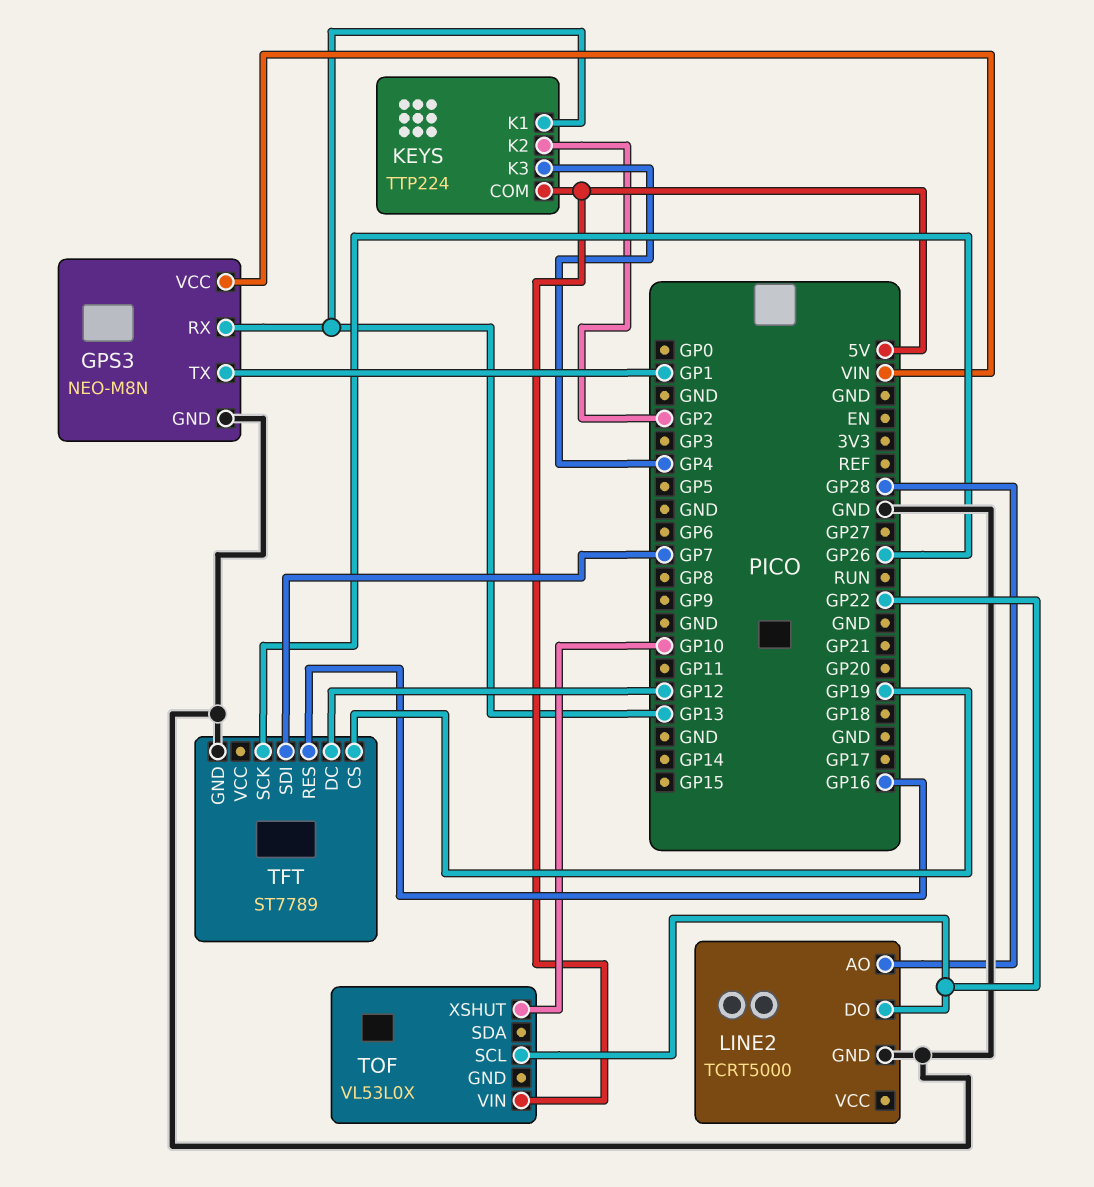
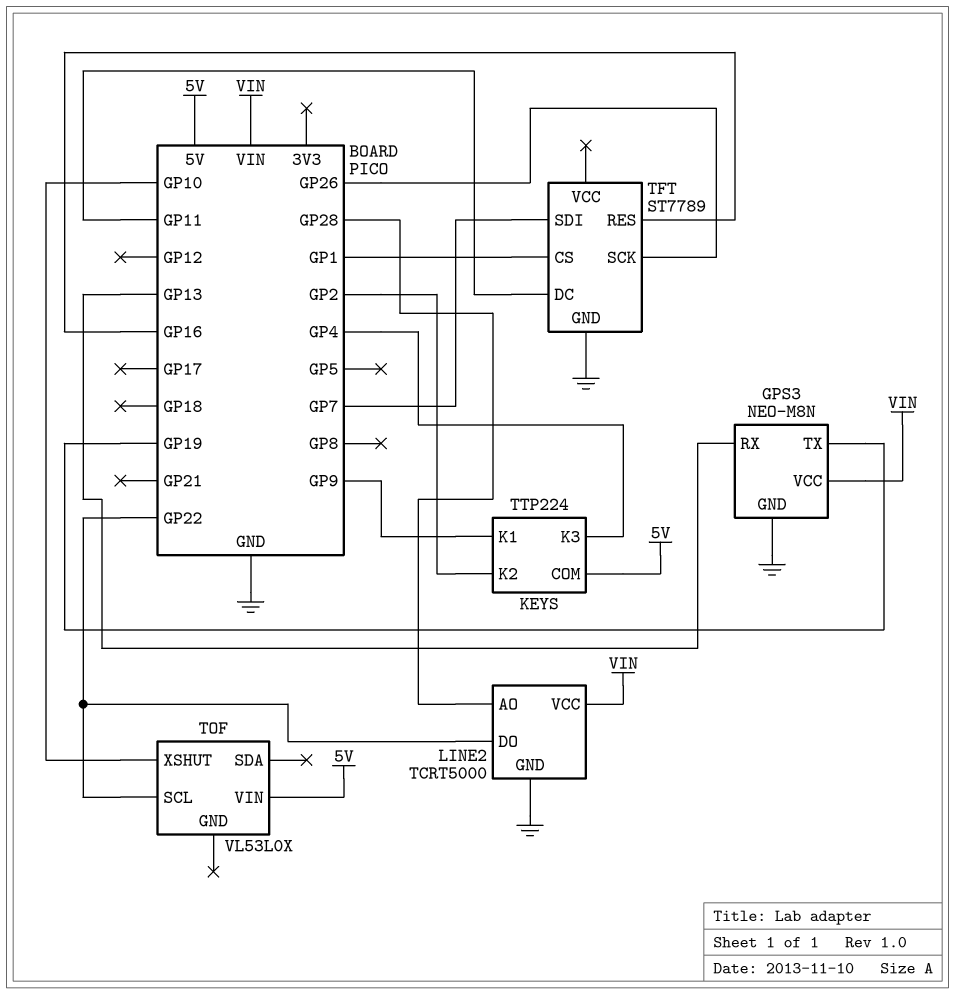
GPS3 pin TX: GP1 -> GP19
KEYS pin K1: GP13 -> GP9
LINE2 pin VCC: none -> VIN
TFT pin CS: GP19 -> GP1
TFT pin DC: GP12 -> GP11

